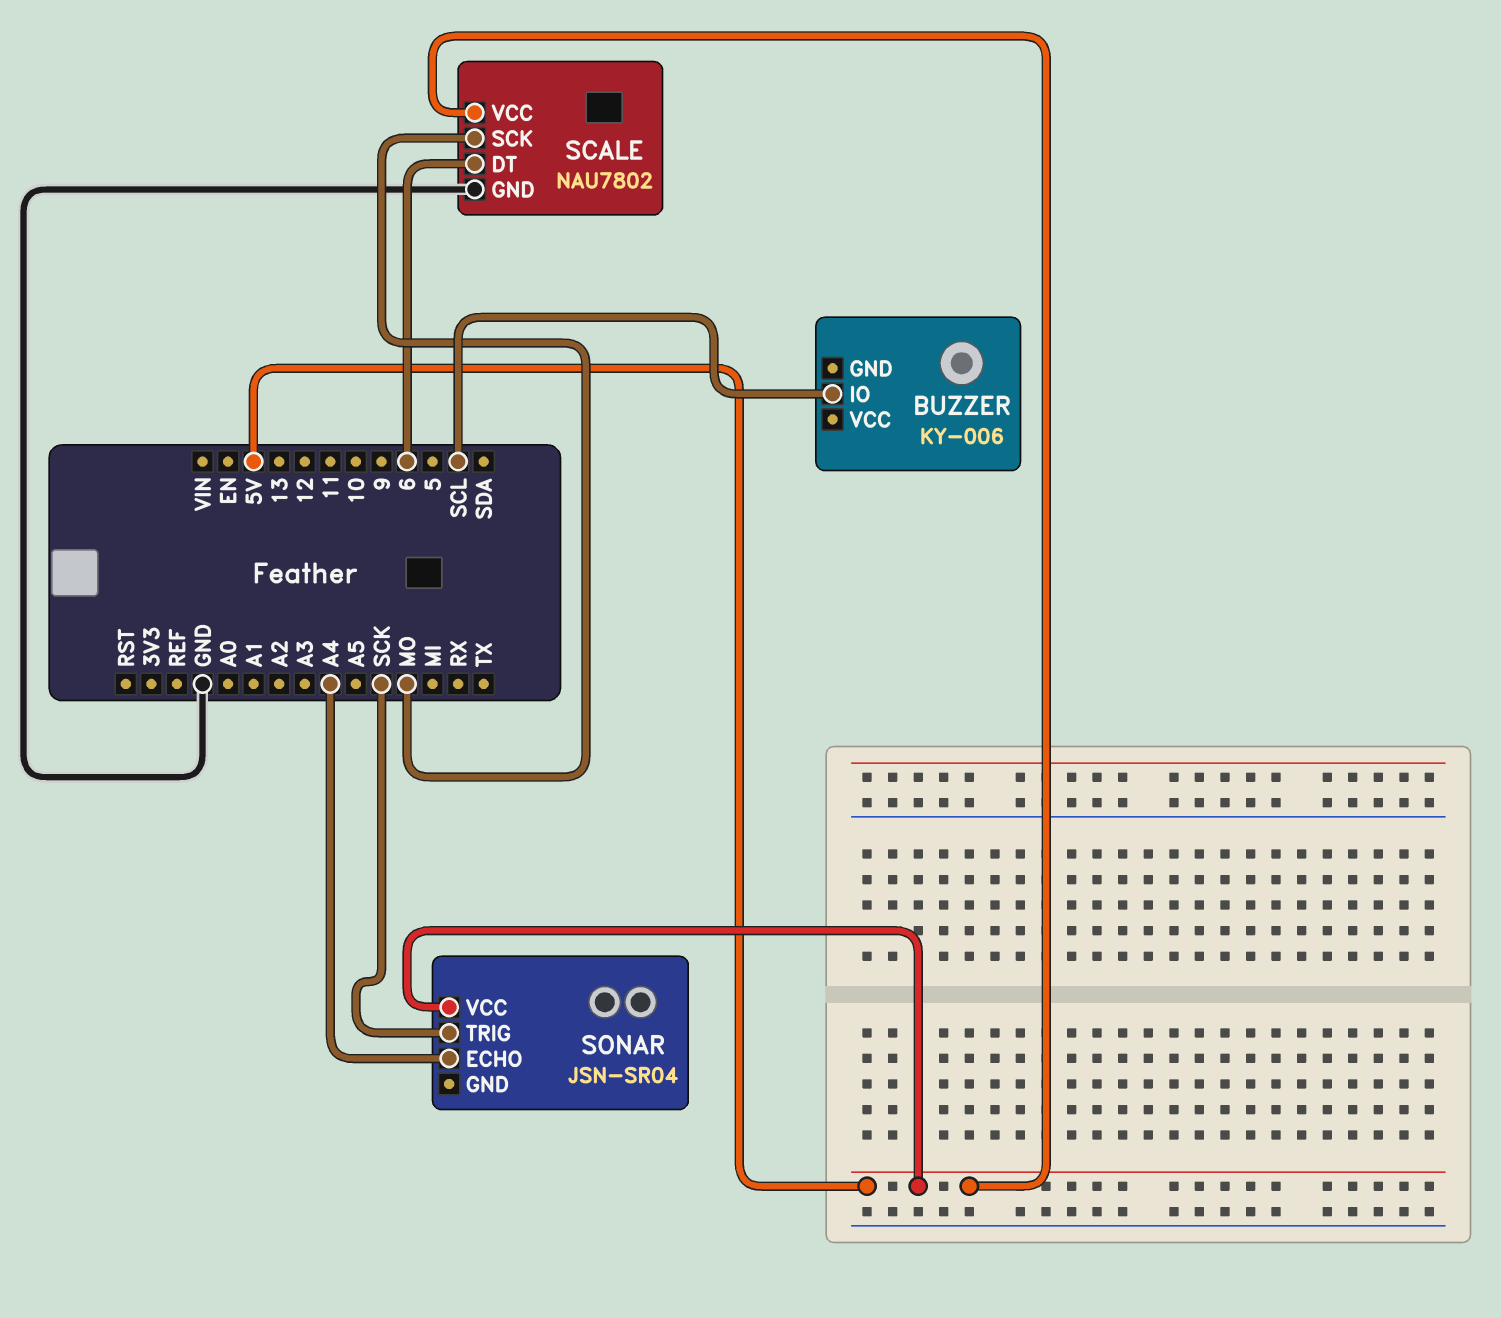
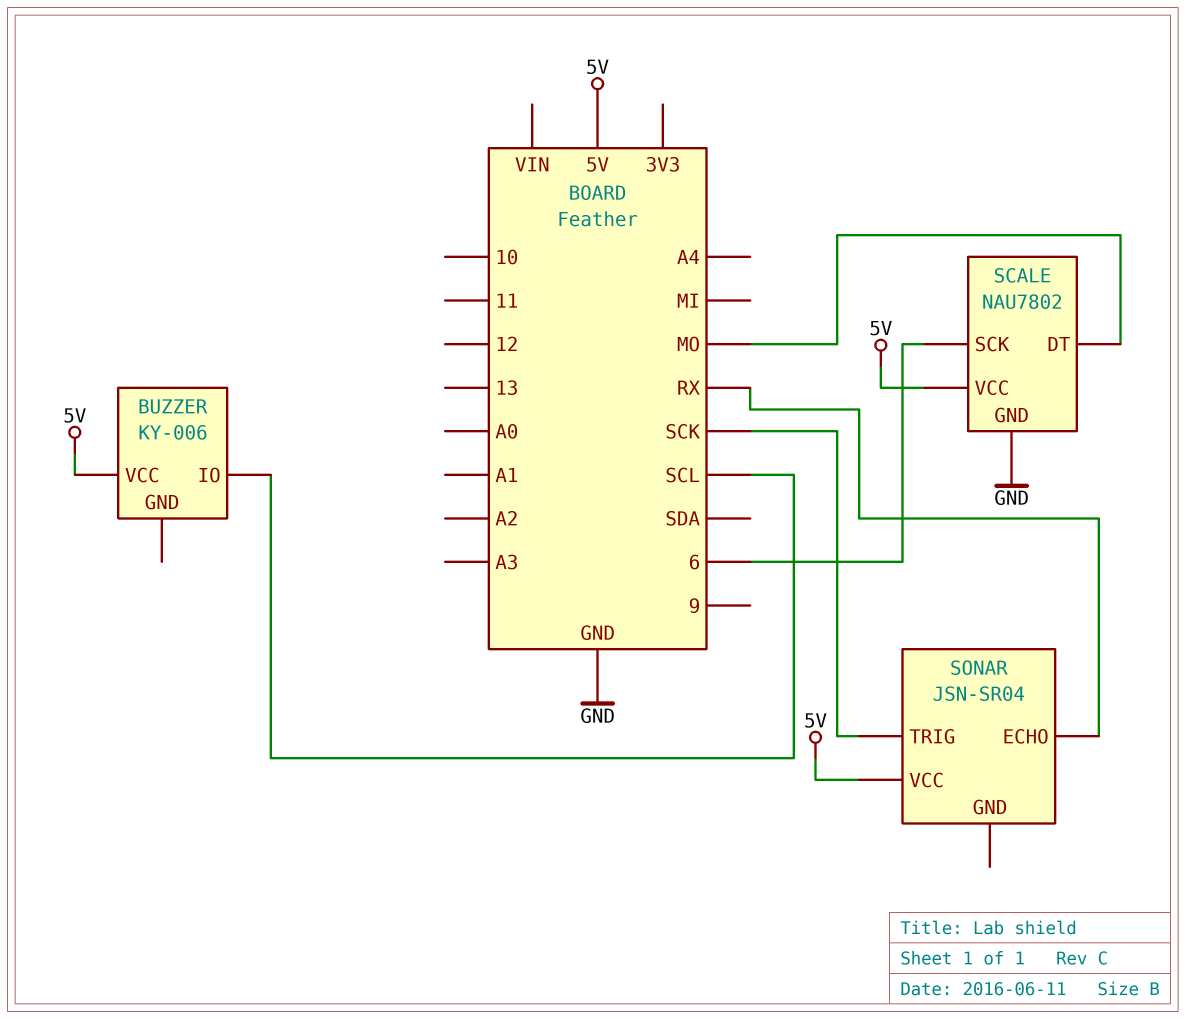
BUZZER pin VCC: none -> 5V
SCALE pin DT: 6 -> MO
SCALE pin SCK: MO -> 6
SONAR pin ECHO: A4 -> RX

